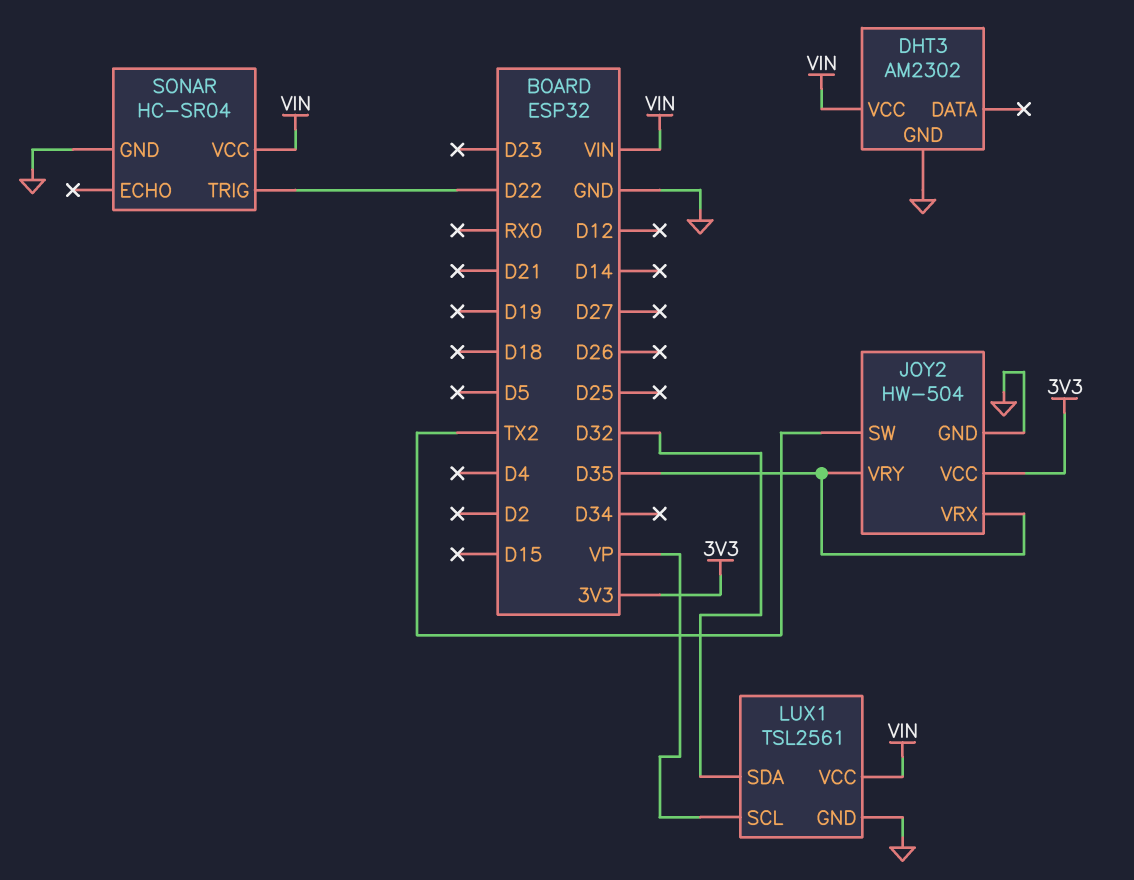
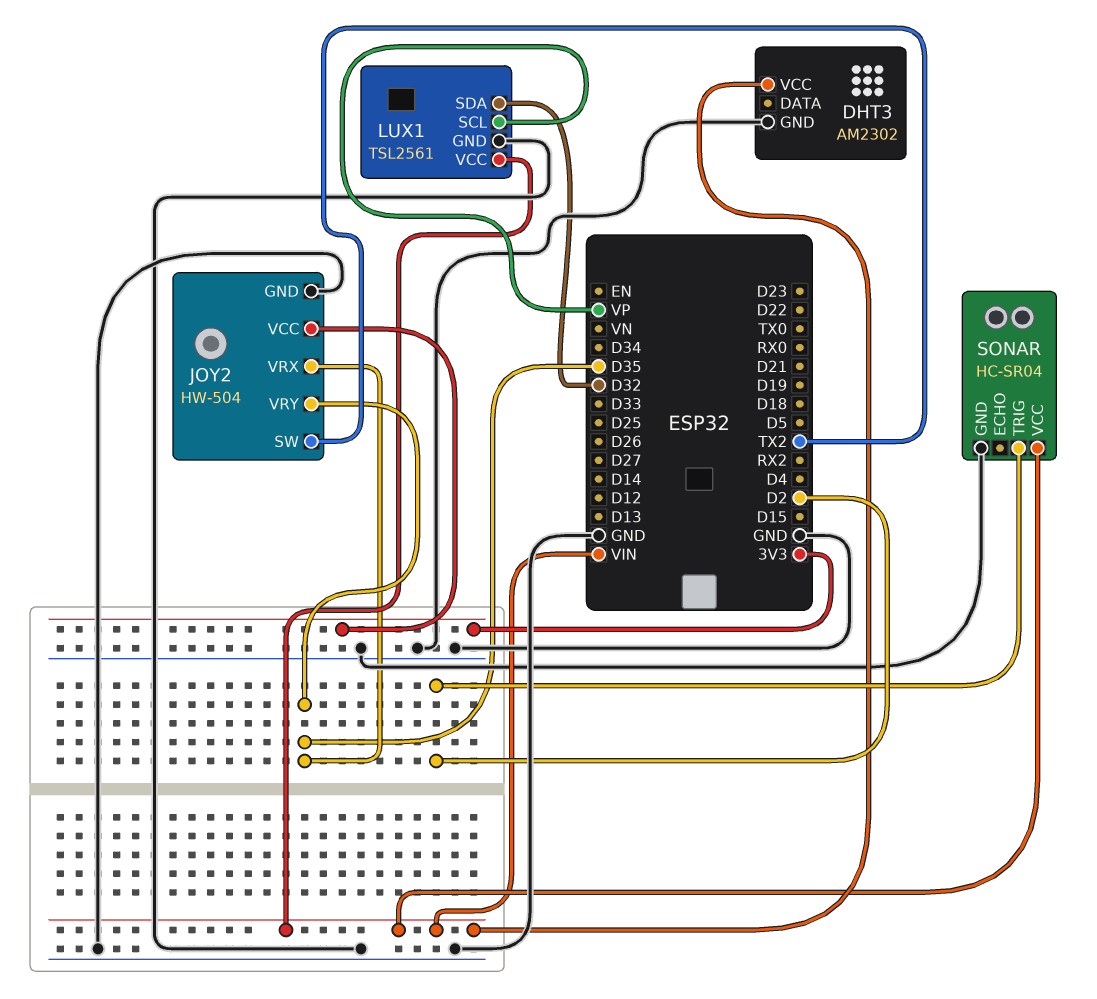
SONAR pin TRIG: D22 -> D2

